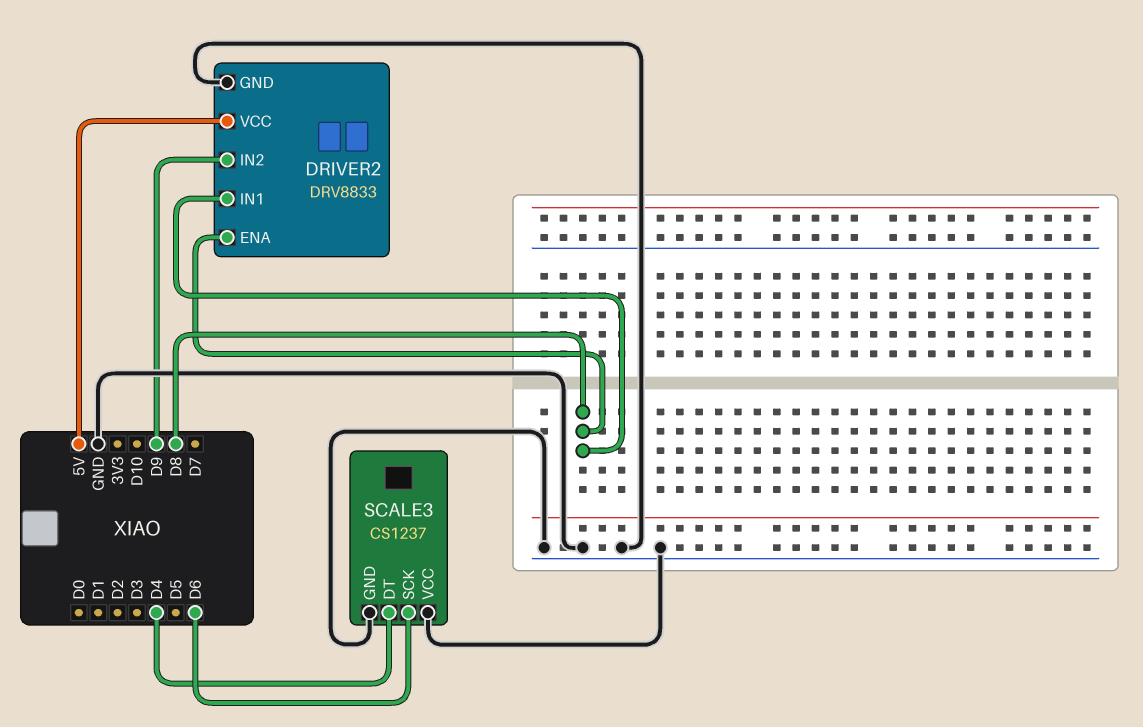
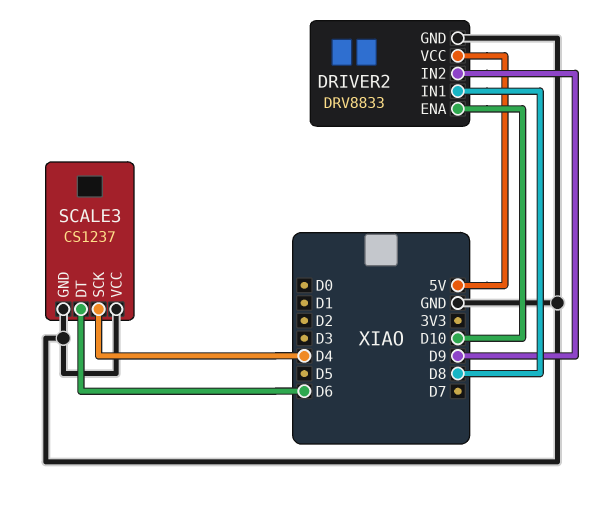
DRIVER2 pin ENA: D8 -> D10
SCALE3 pin DT: D4 -> D6
SCALE3 pin SCK: D6 -> D4

